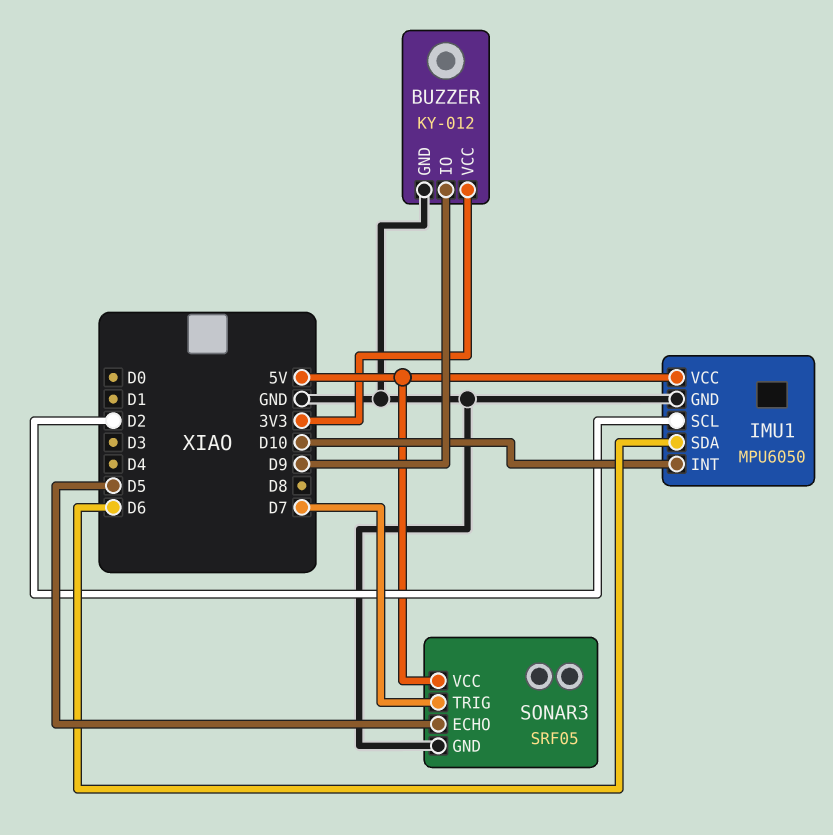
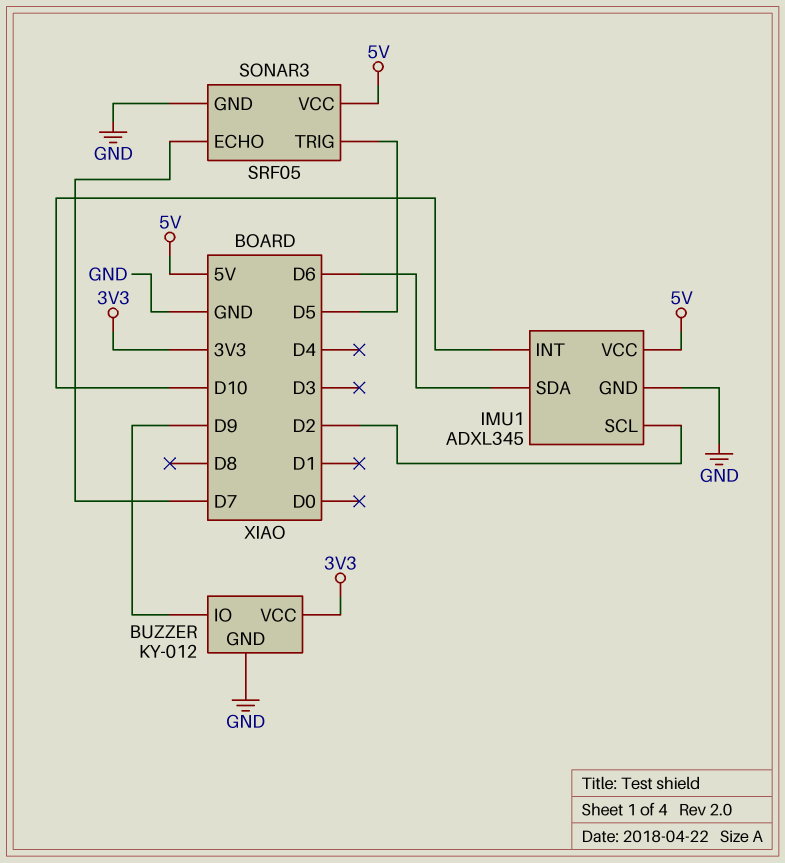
IMU1: MPU6050 -> ADXL345
SONAR3 pin ECHO: D5 -> D7
SONAR3 pin TRIG: D7 -> D5

